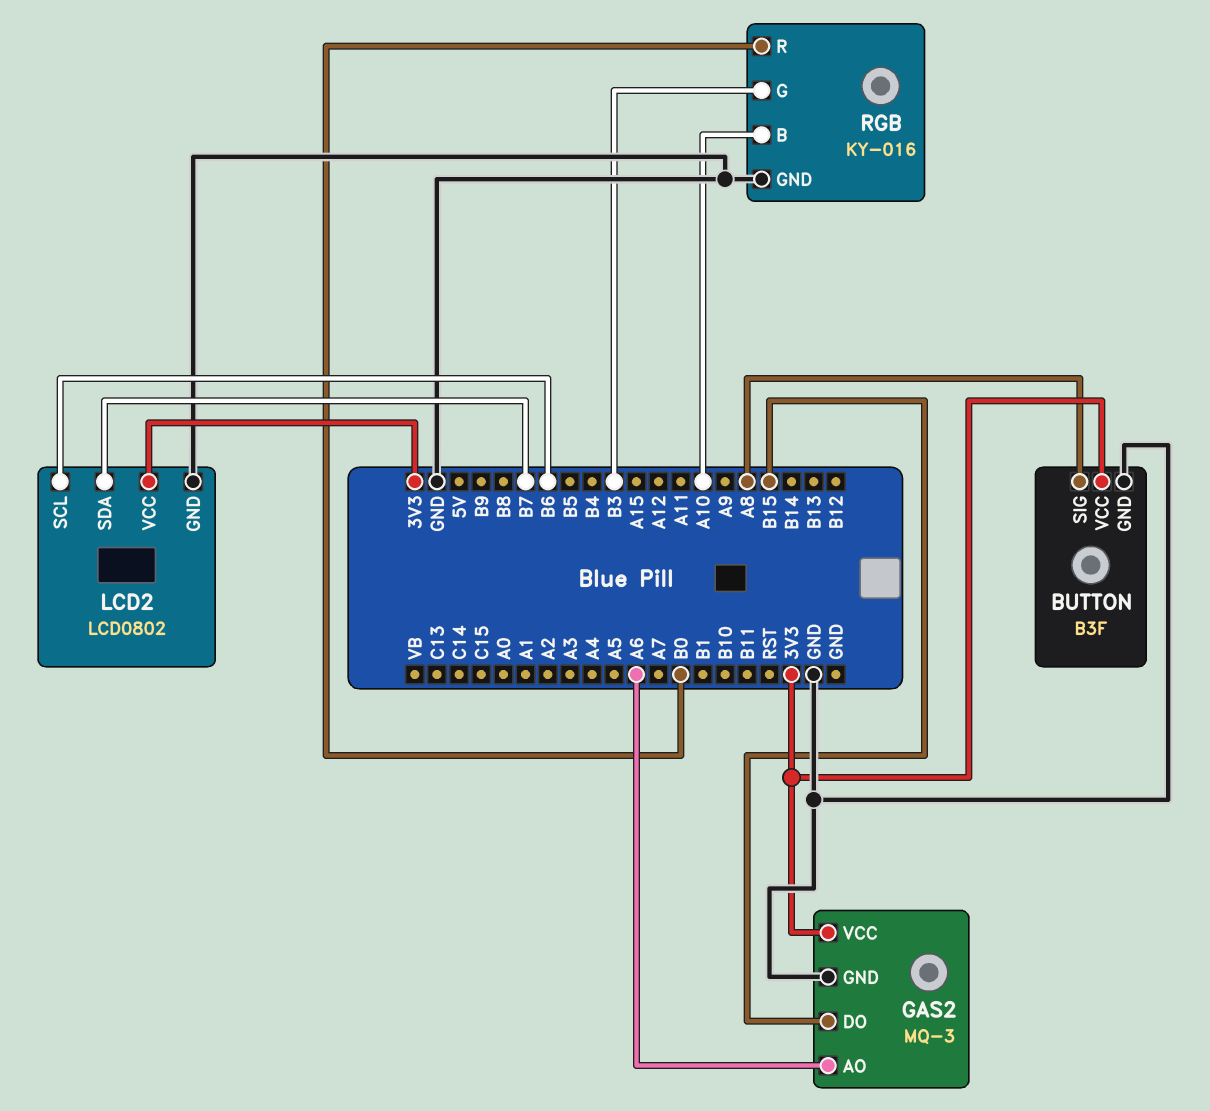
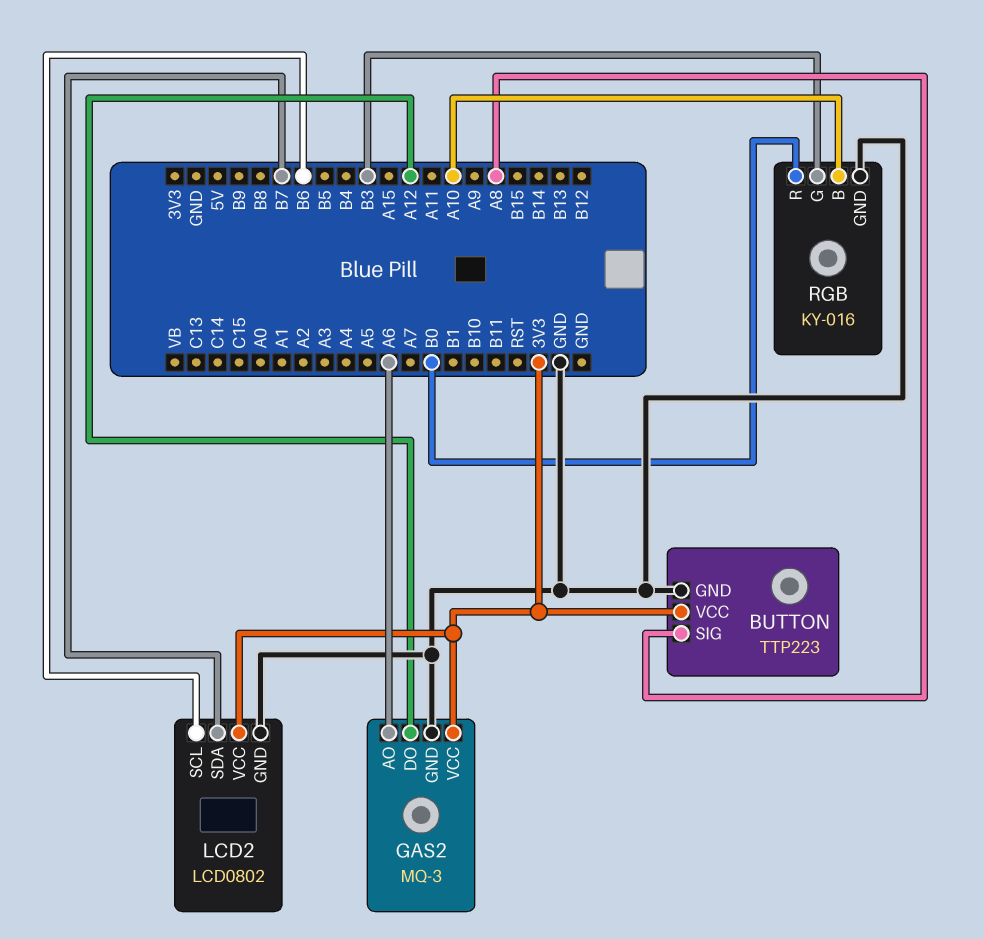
BUTTON: B3F -> TTP223
GAS2 pin DO: B15 -> A12

